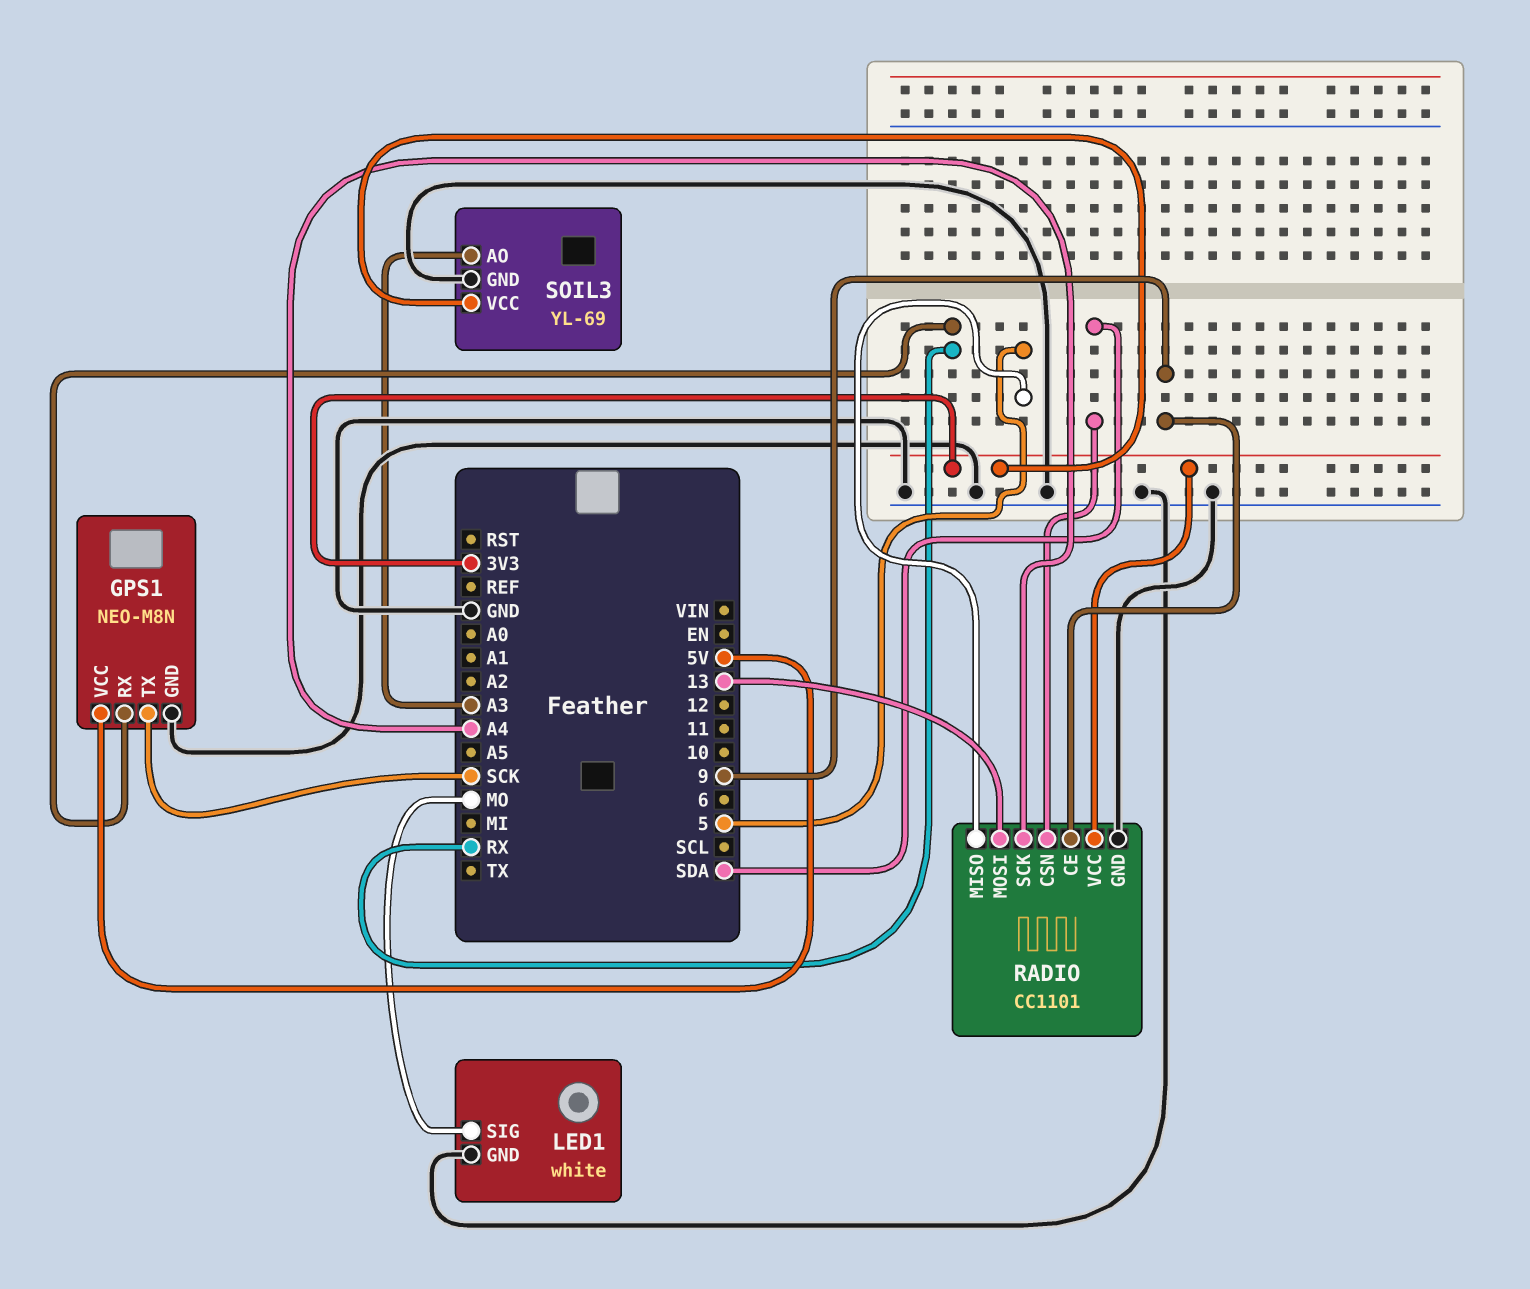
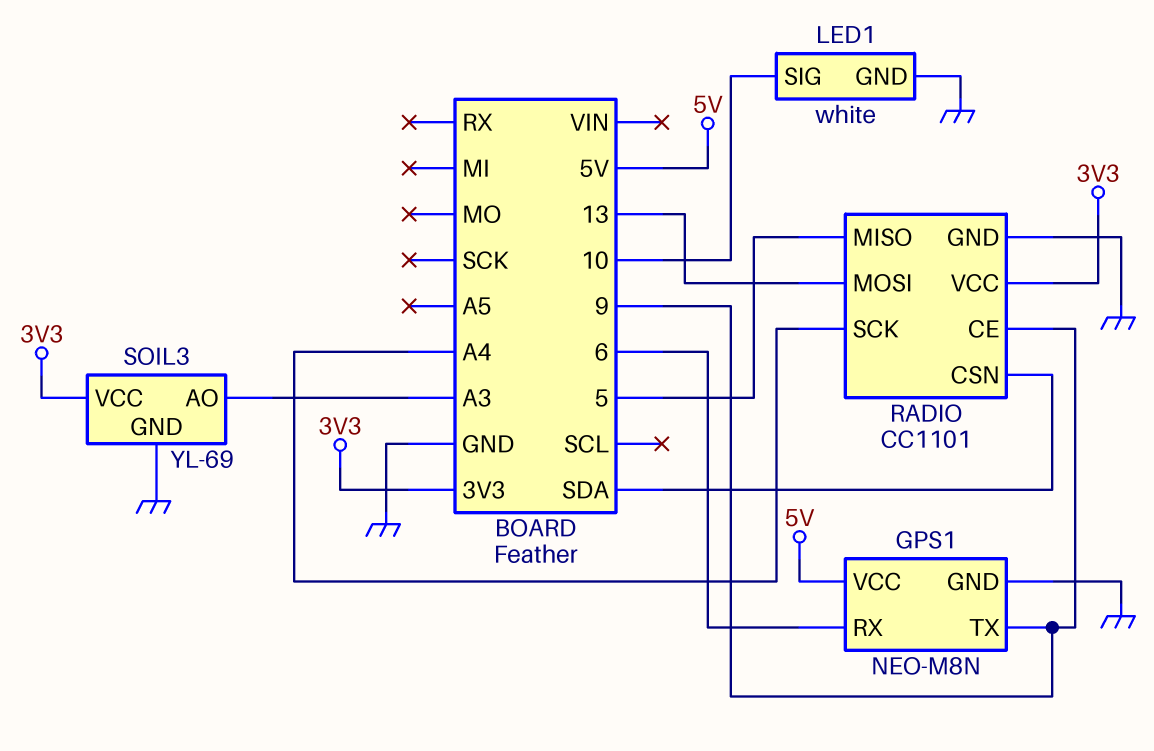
GPS1 pin RX: RX -> 6
GPS1 pin TX: SCK -> 9
LED1 pin SIG: MO -> 10

